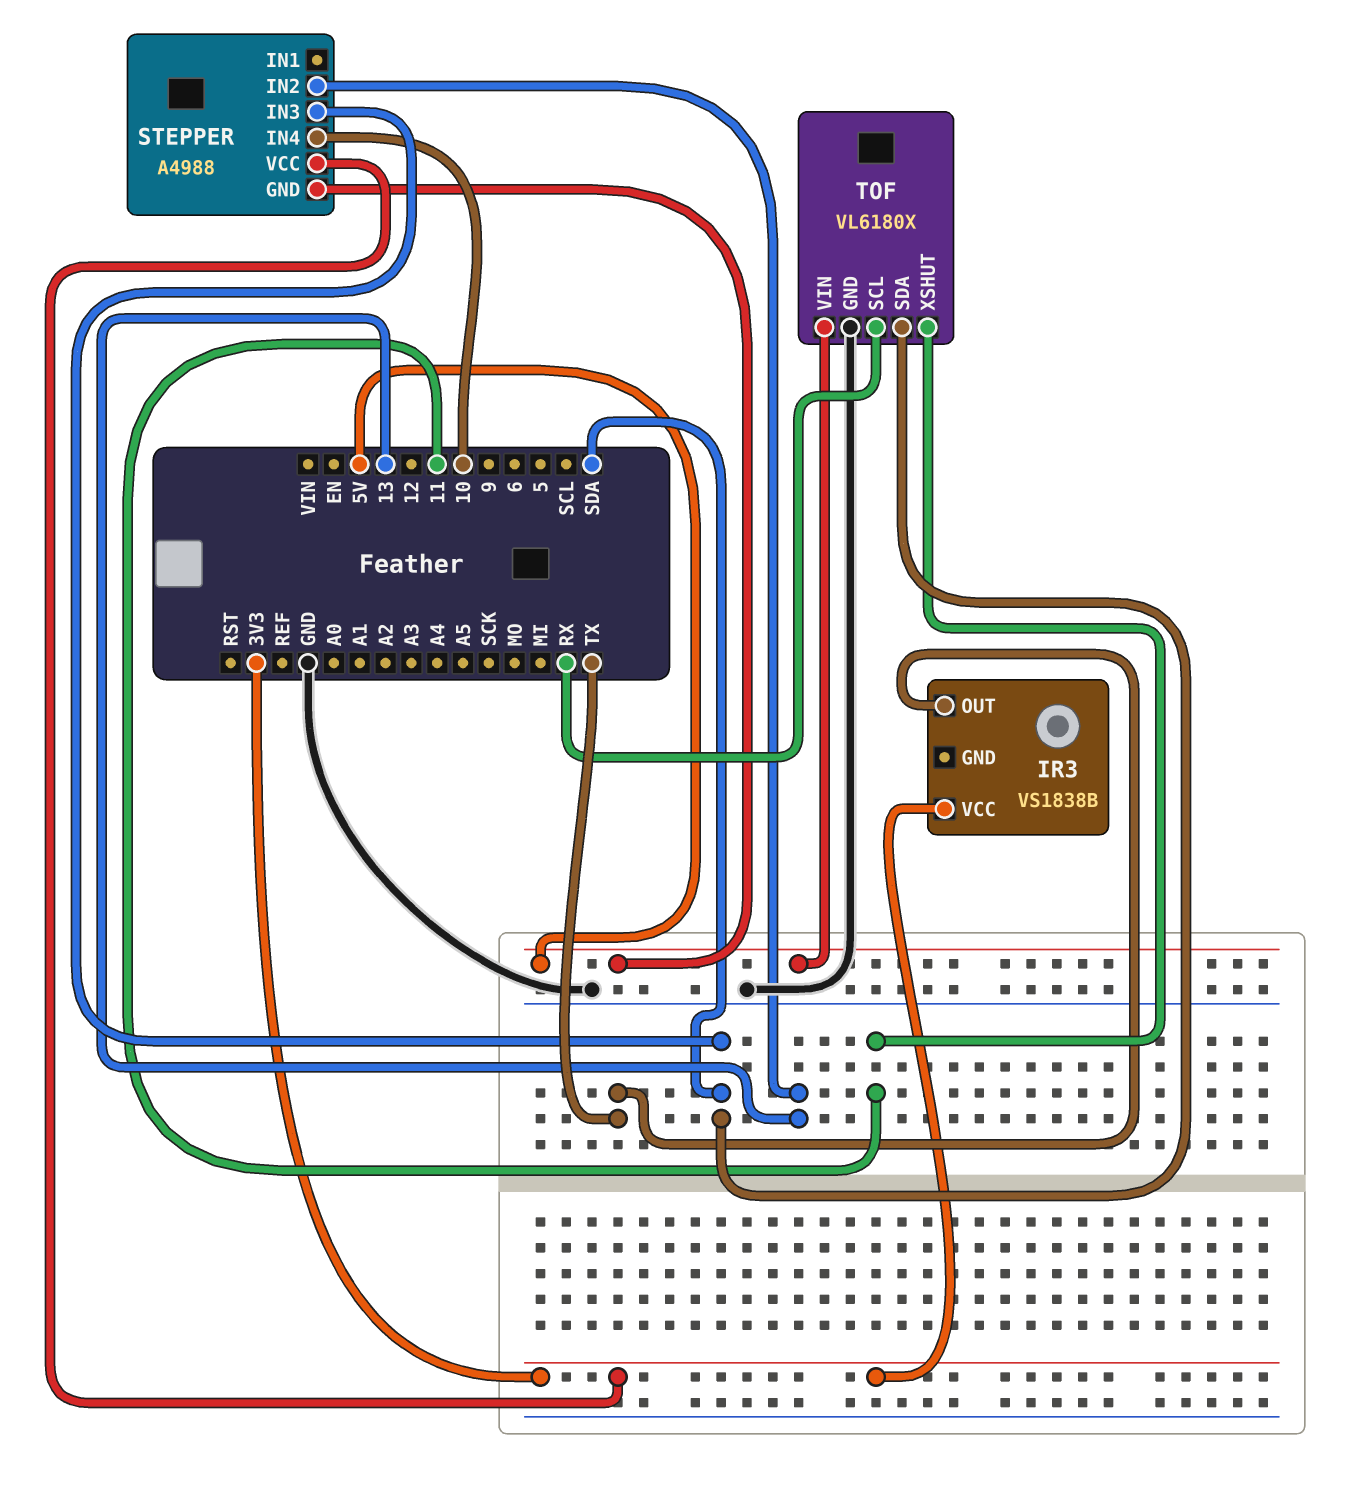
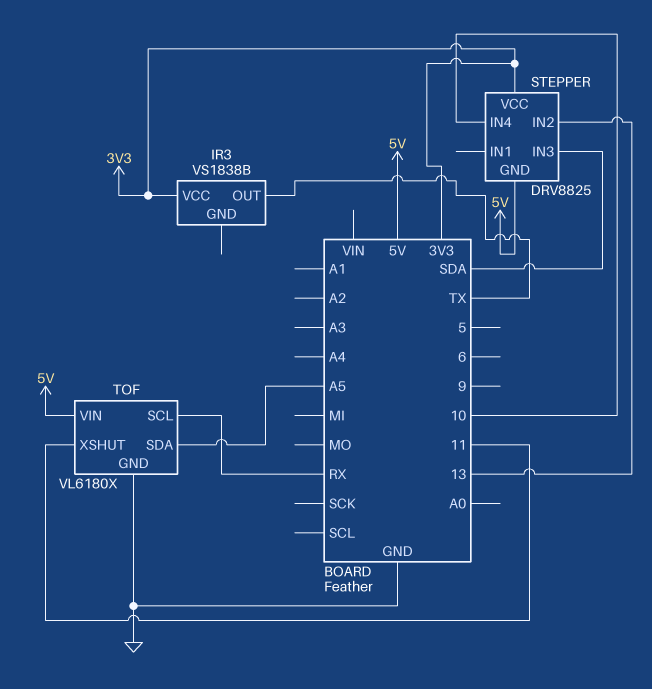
STEPPER: A4988 -> DRV8825
TOF pin SDA: SDA -> A5

